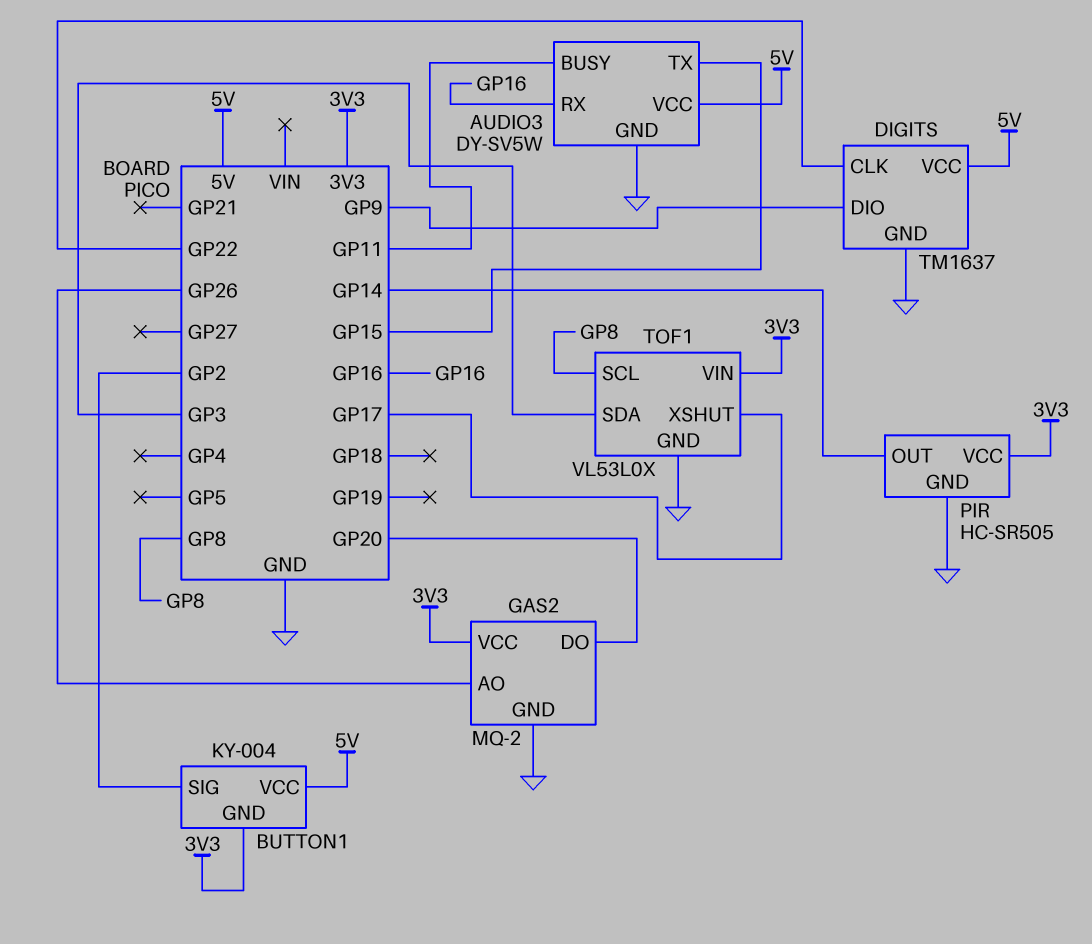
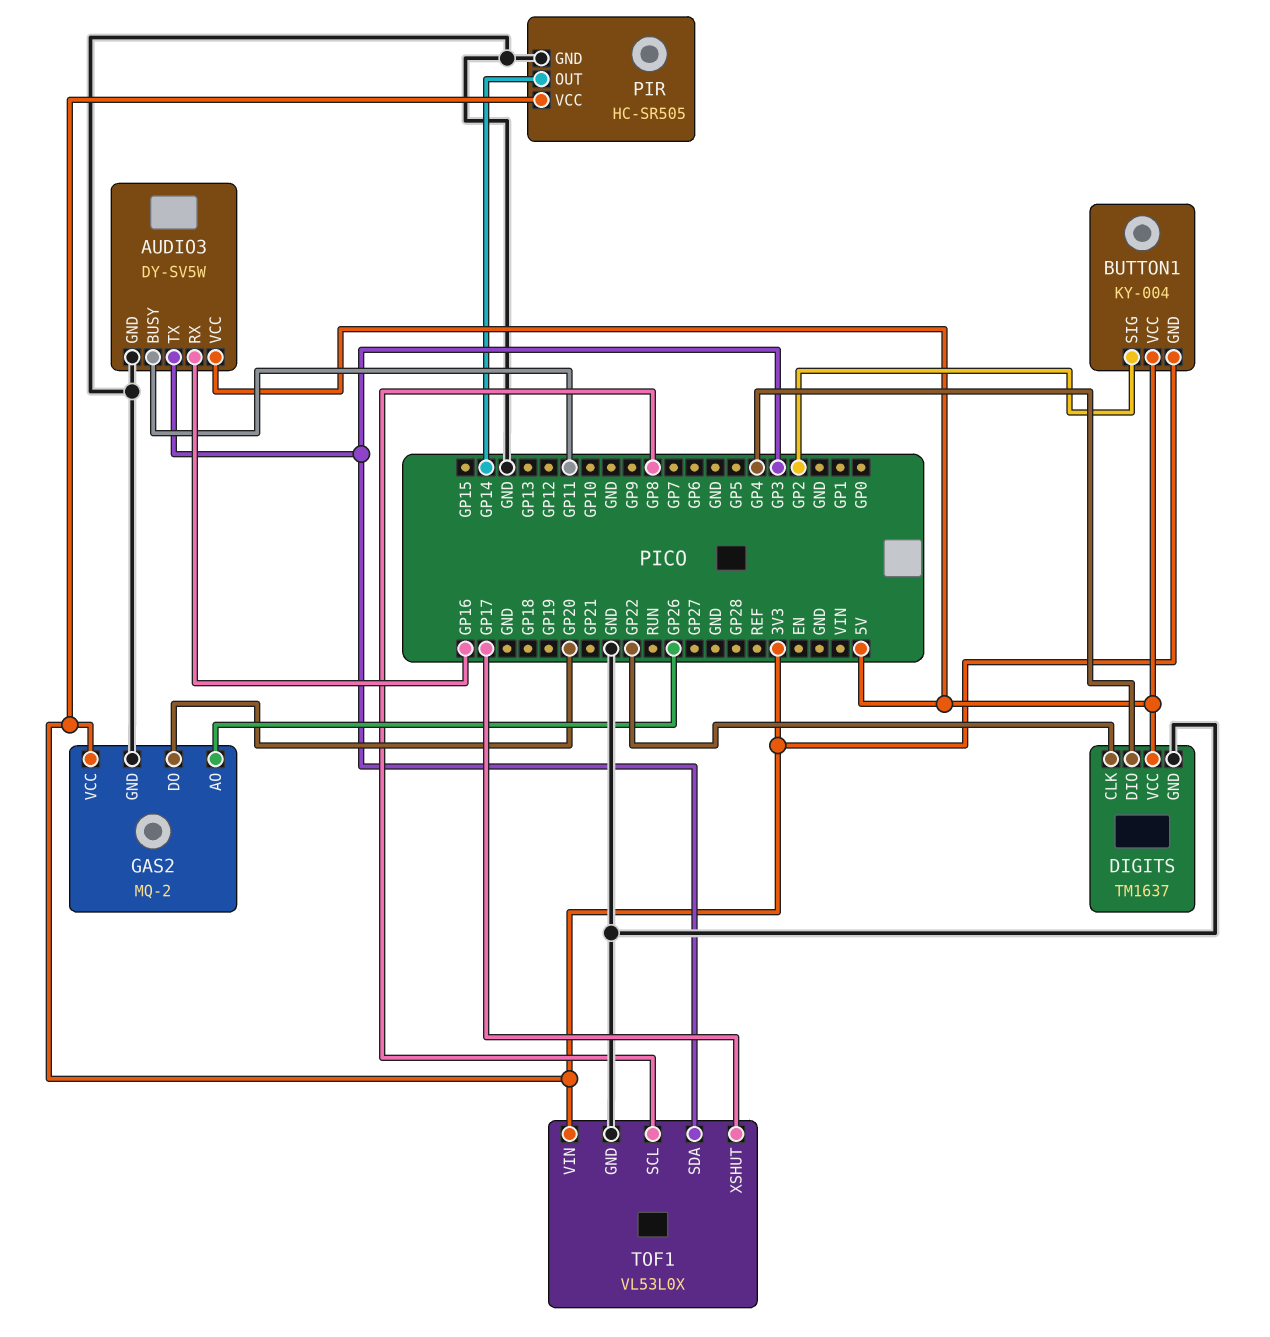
AUDIO3 pin TX: GP15 -> GP3
DIGITS pin DIO: GP9 -> GP4

